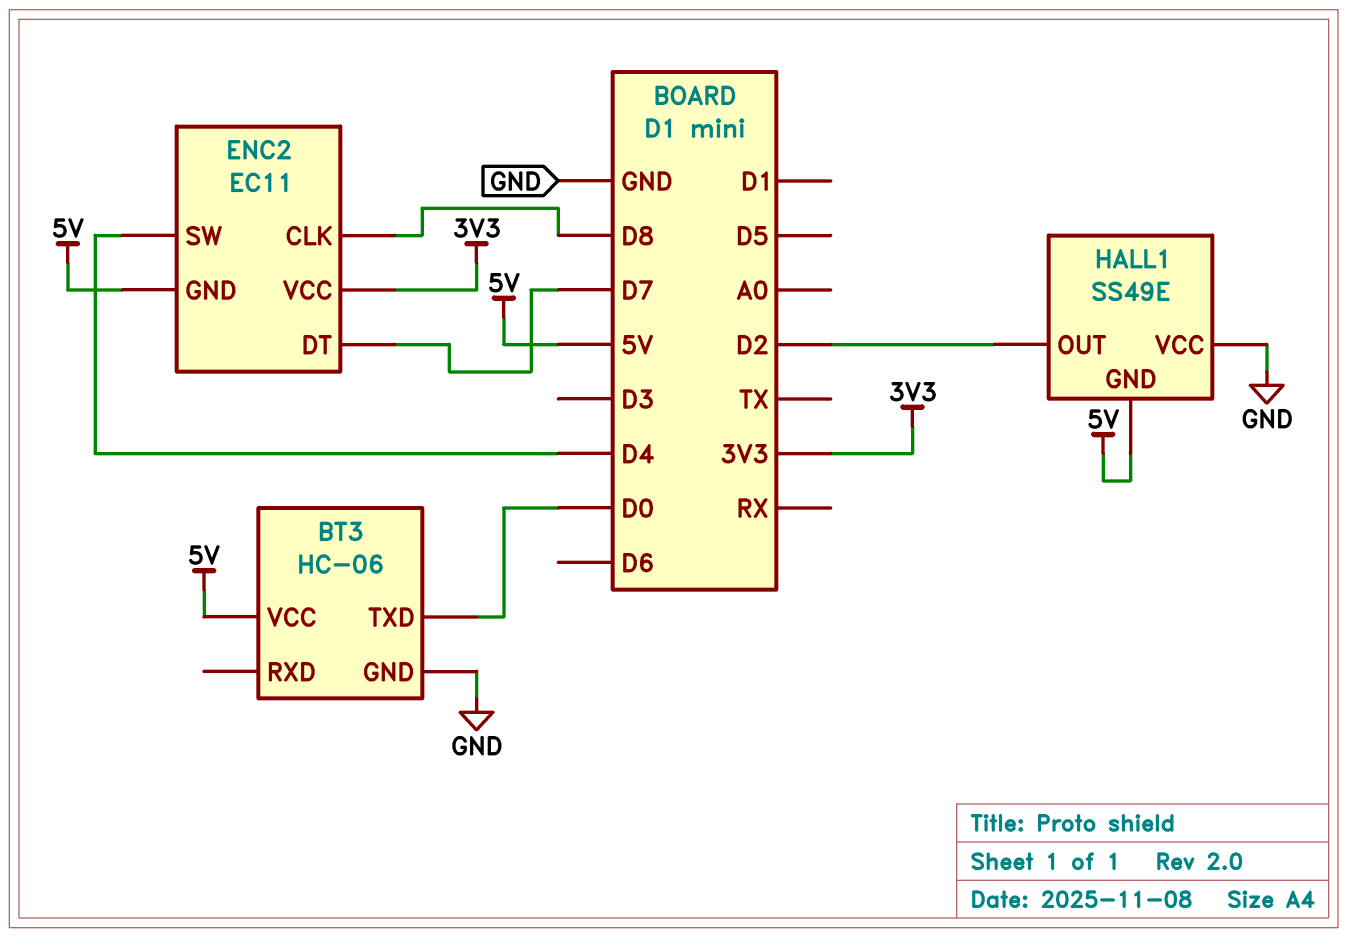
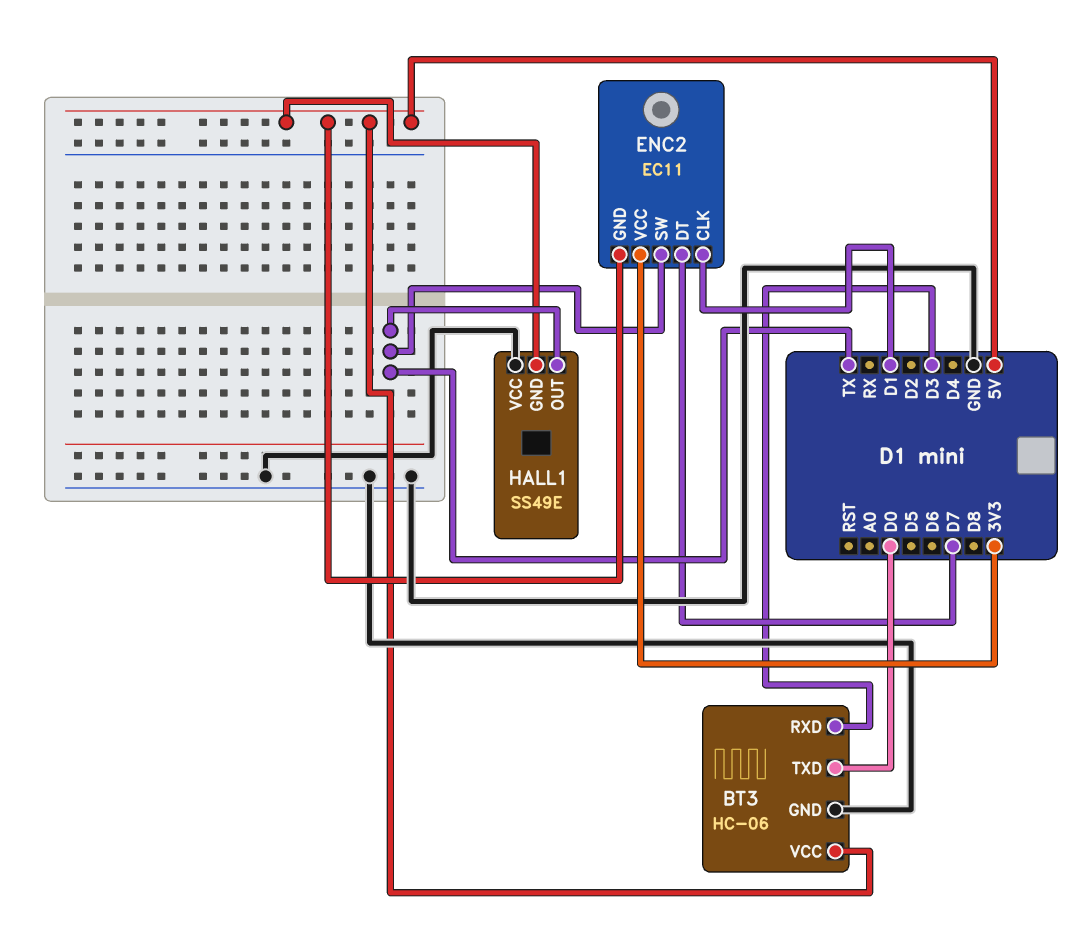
BT3 pin RXD: none -> D3
ENC2 pin CLK: D8 -> D1
ENC2 pin SW: D4 -> TX
HALL1 pin OUT: D2 -> TX

